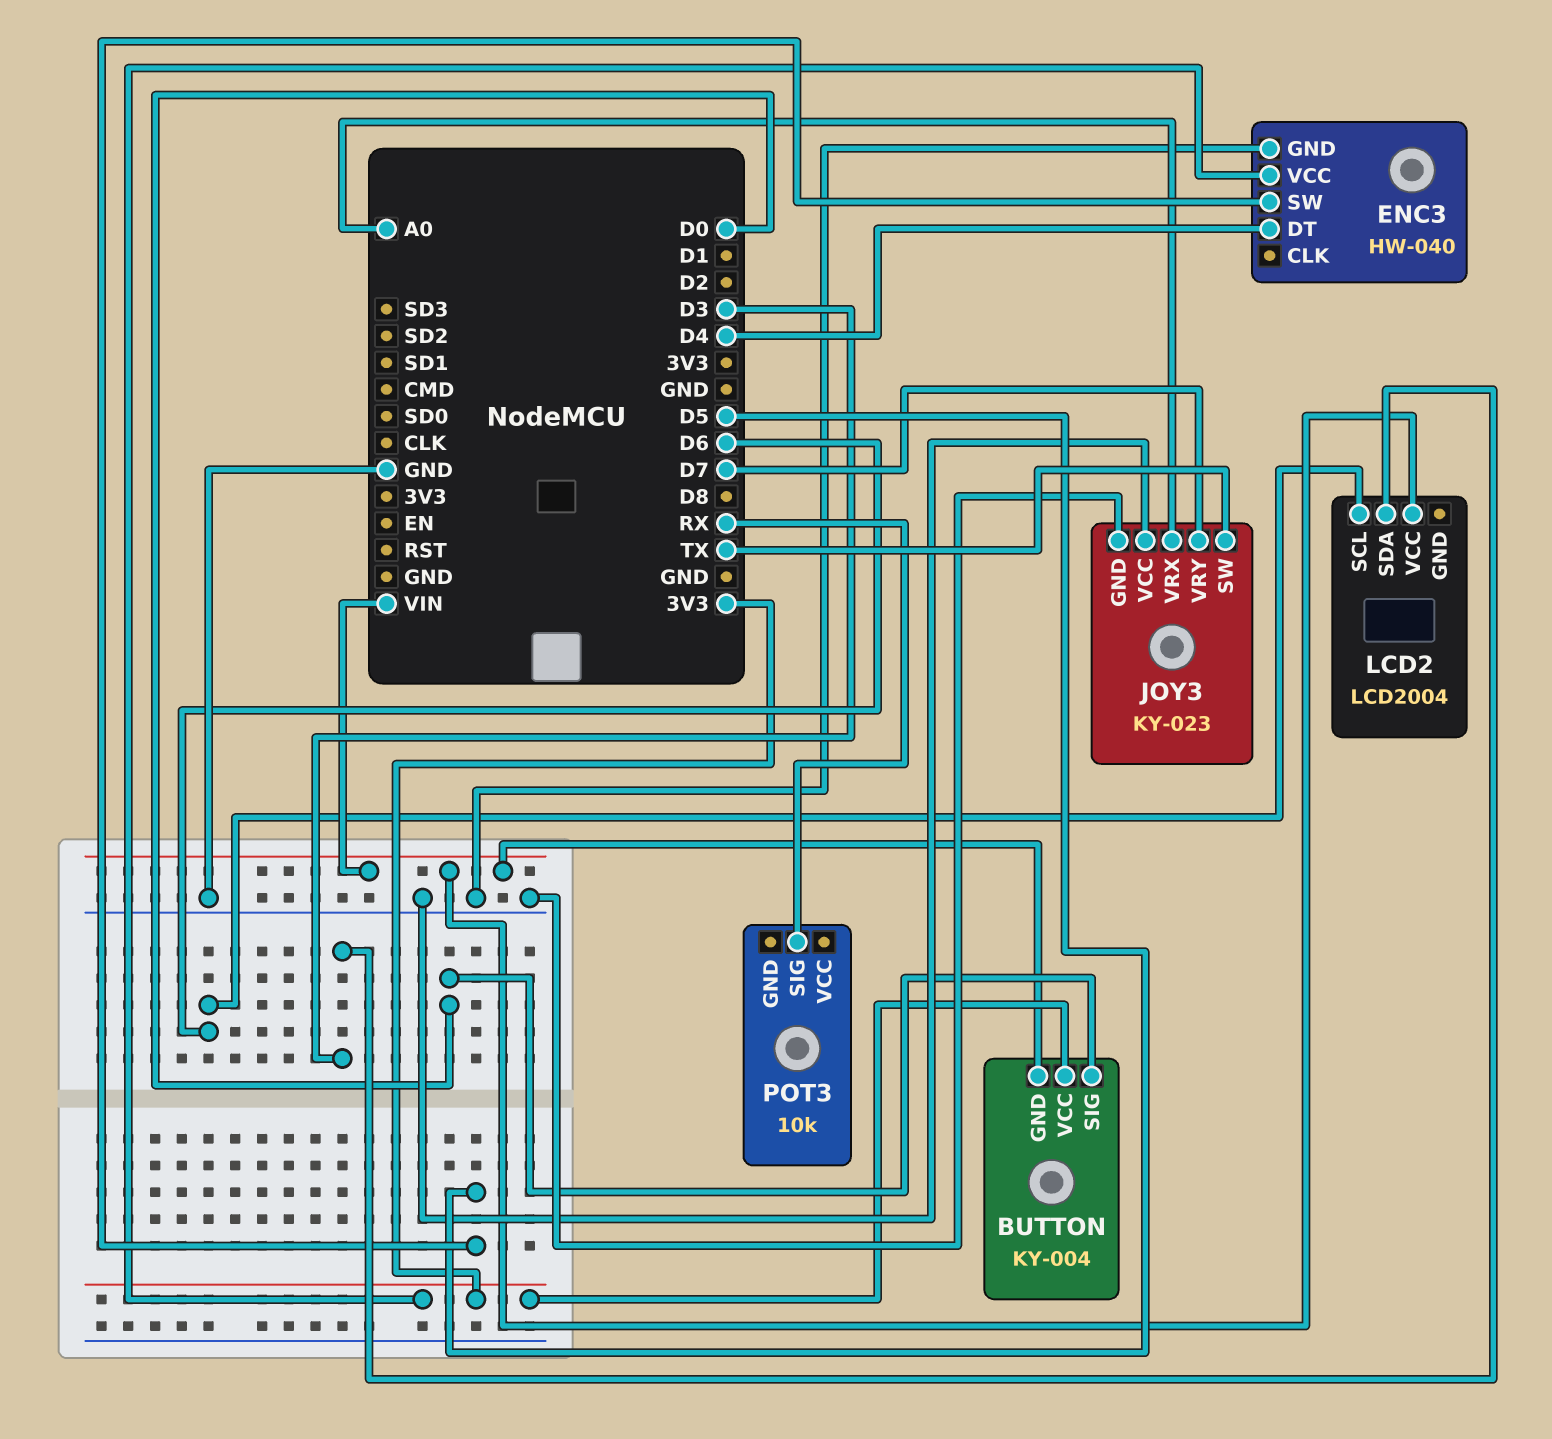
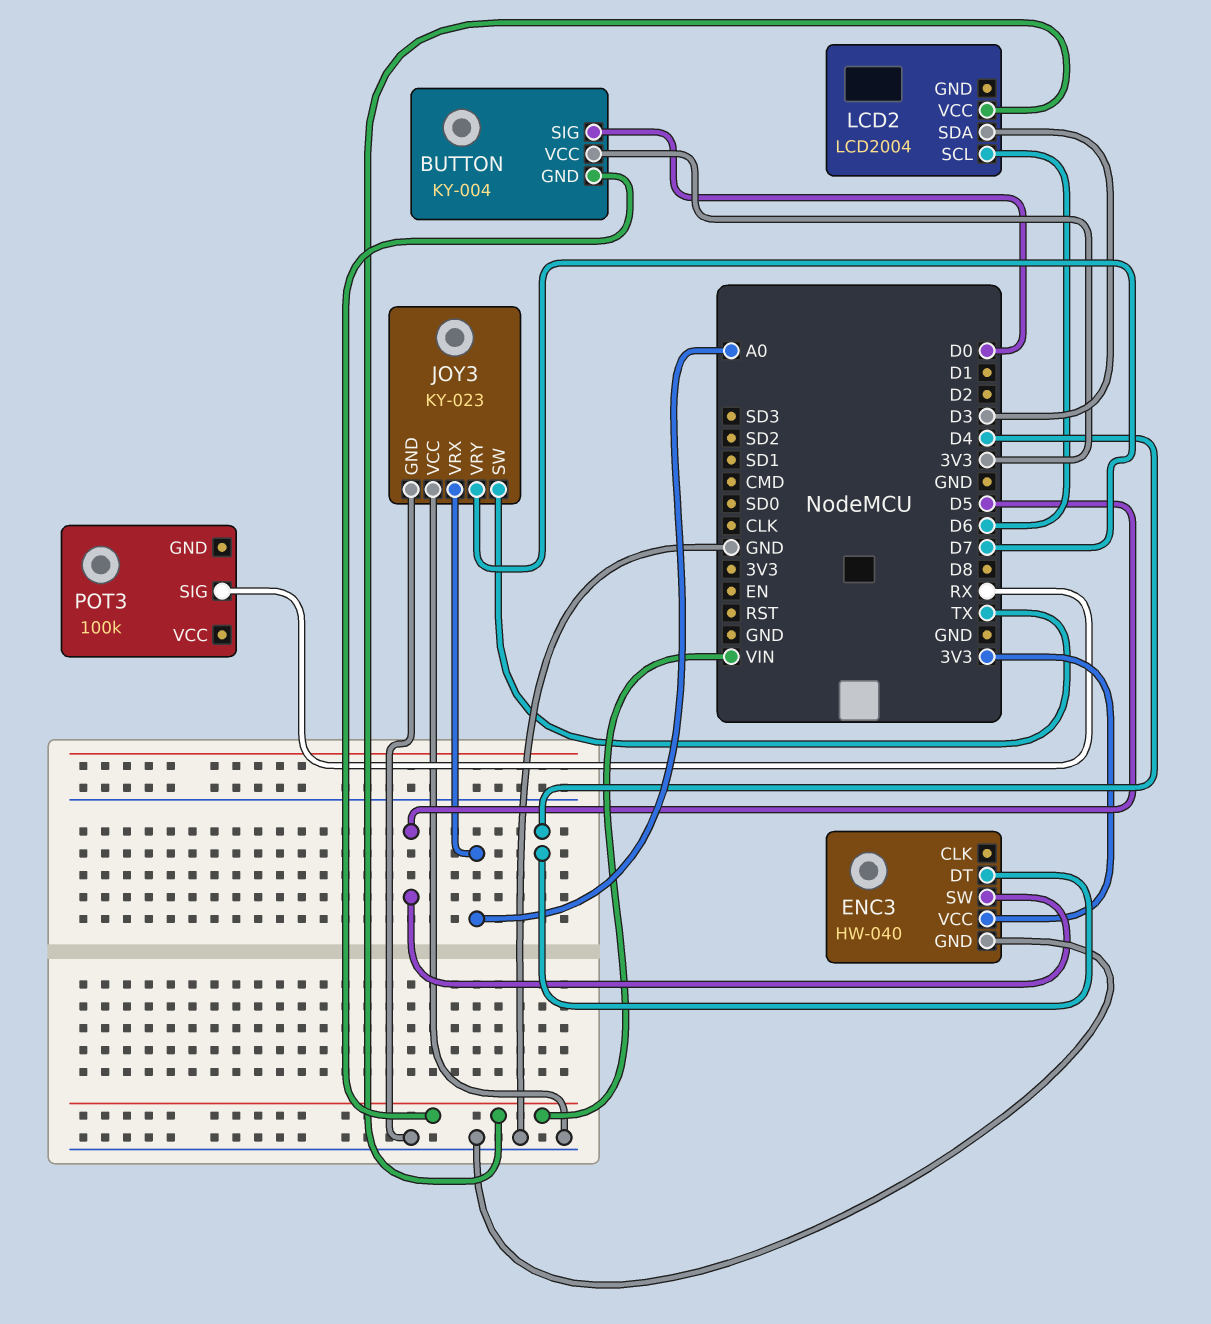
POT3: 10k -> 100k

